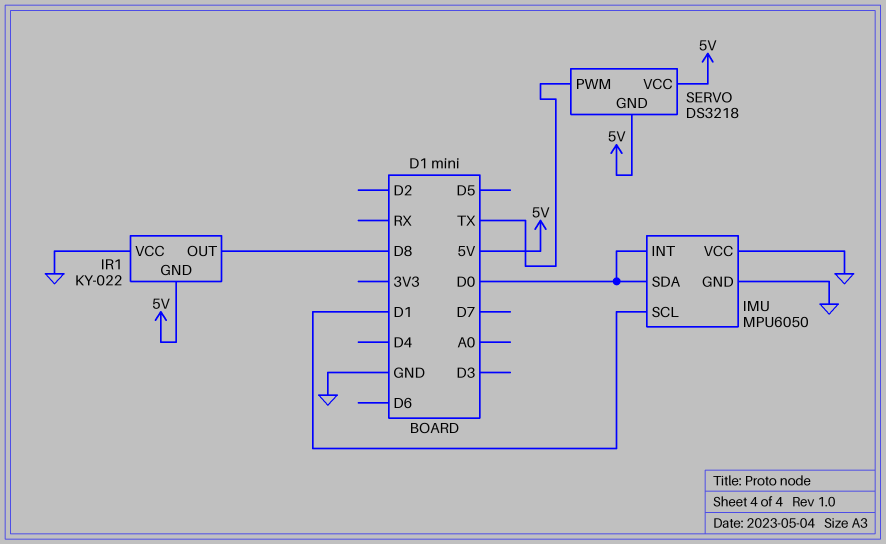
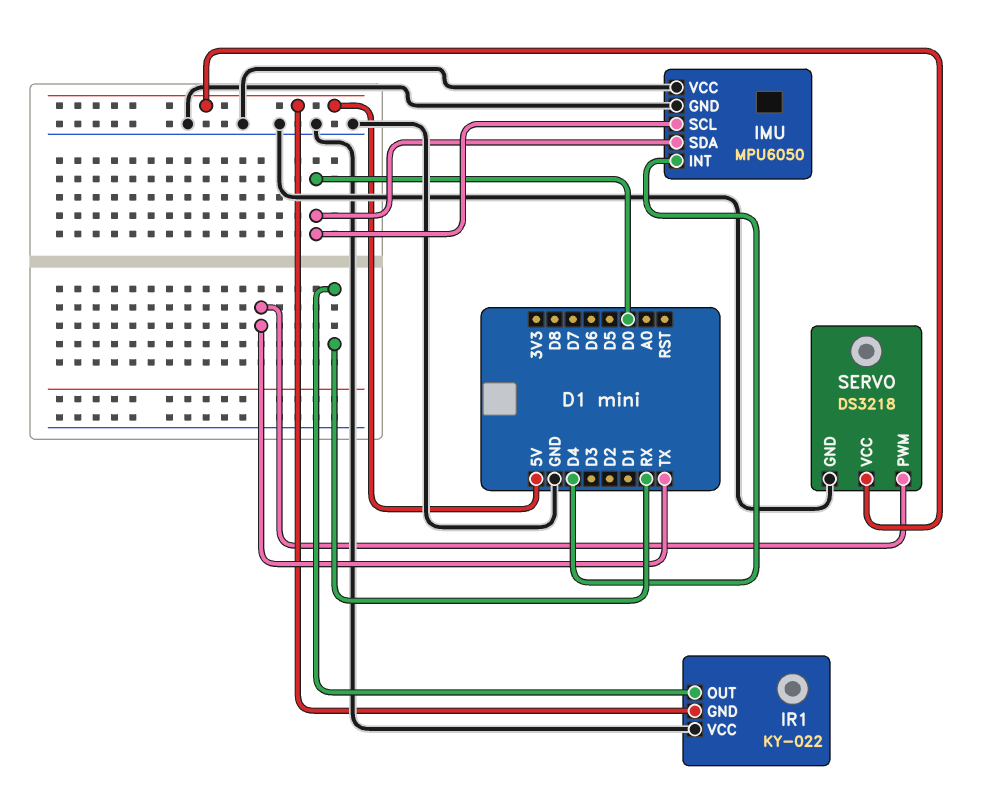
IMU pin INT: D0 -> D4
IMU pin SCL: D1 -> D0
IR1 pin OUT: D8 -> RX
SERVO pin GND: 5V -> GND

